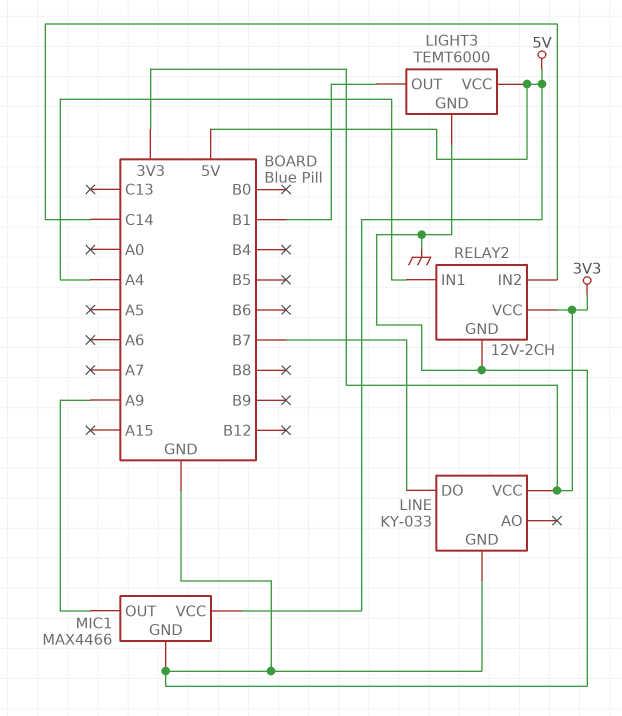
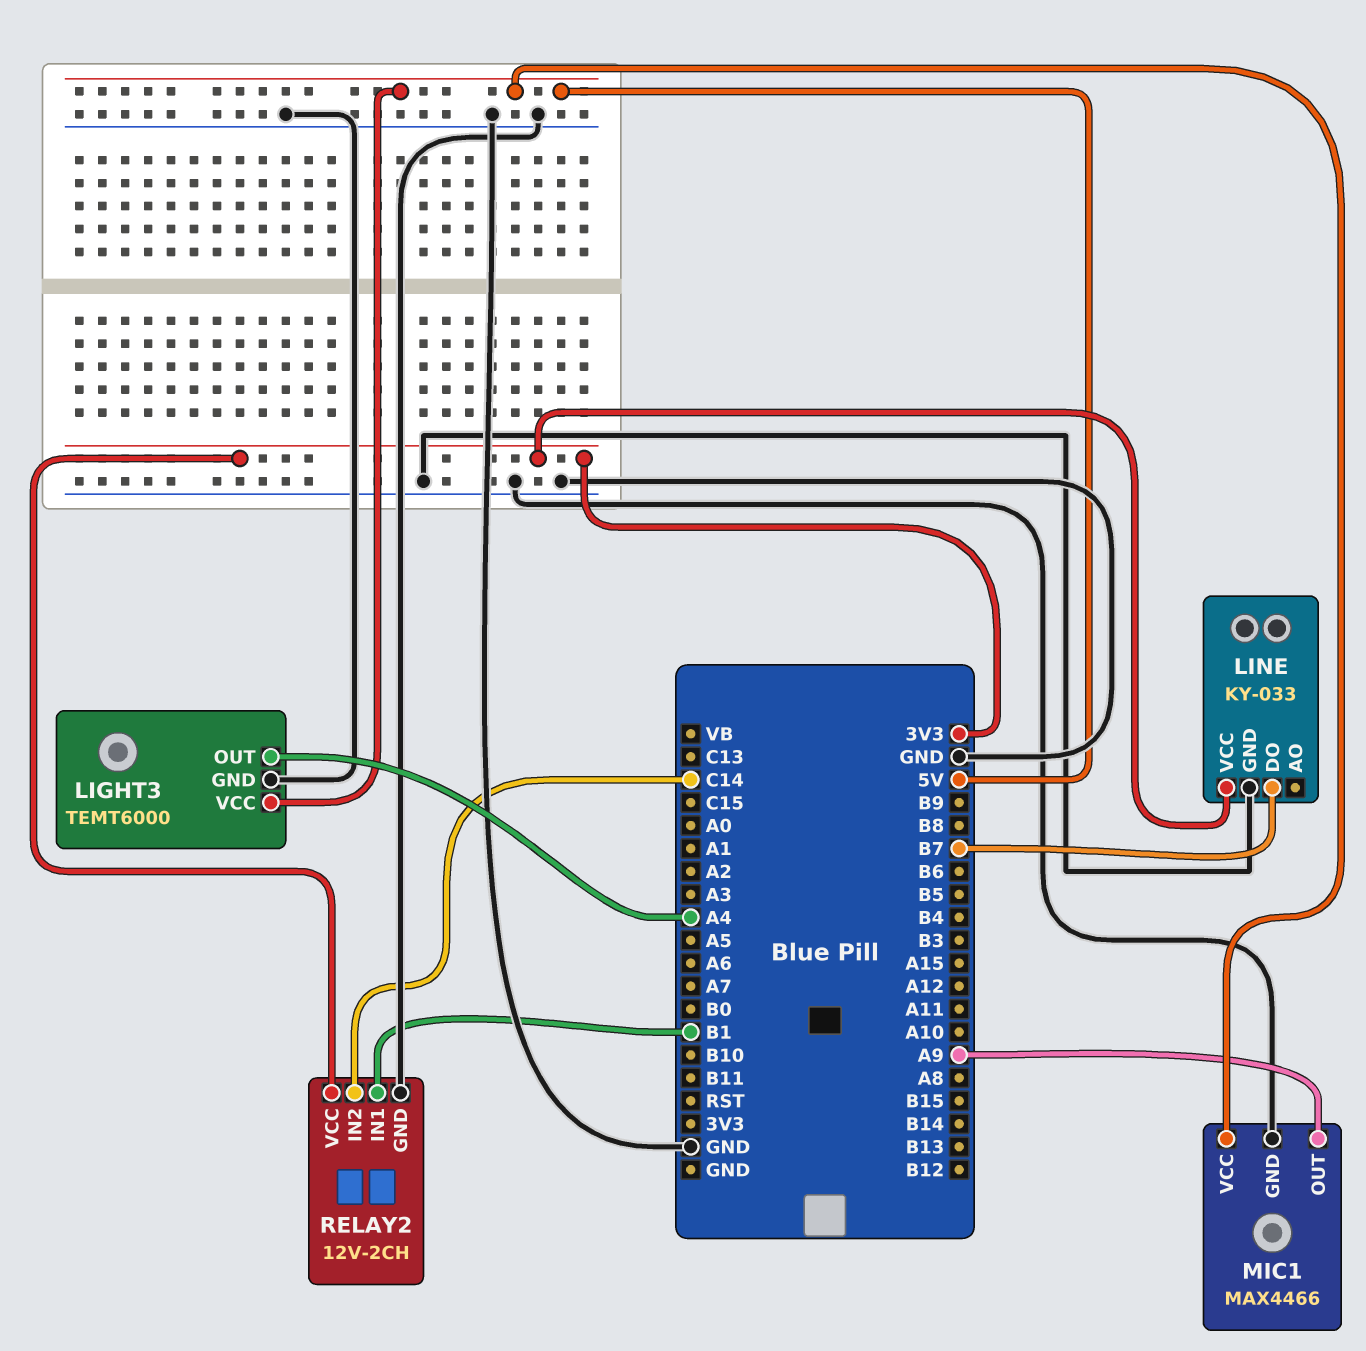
LIGHT3 pin OUT: B1 -> A4
RELAY2 pin IN1: A4 -> B1

